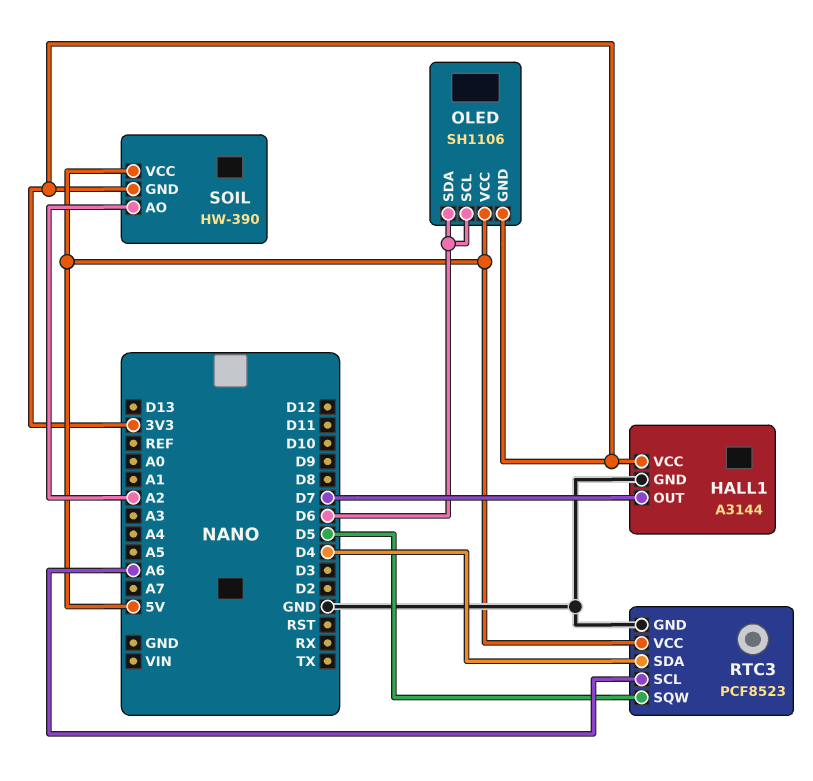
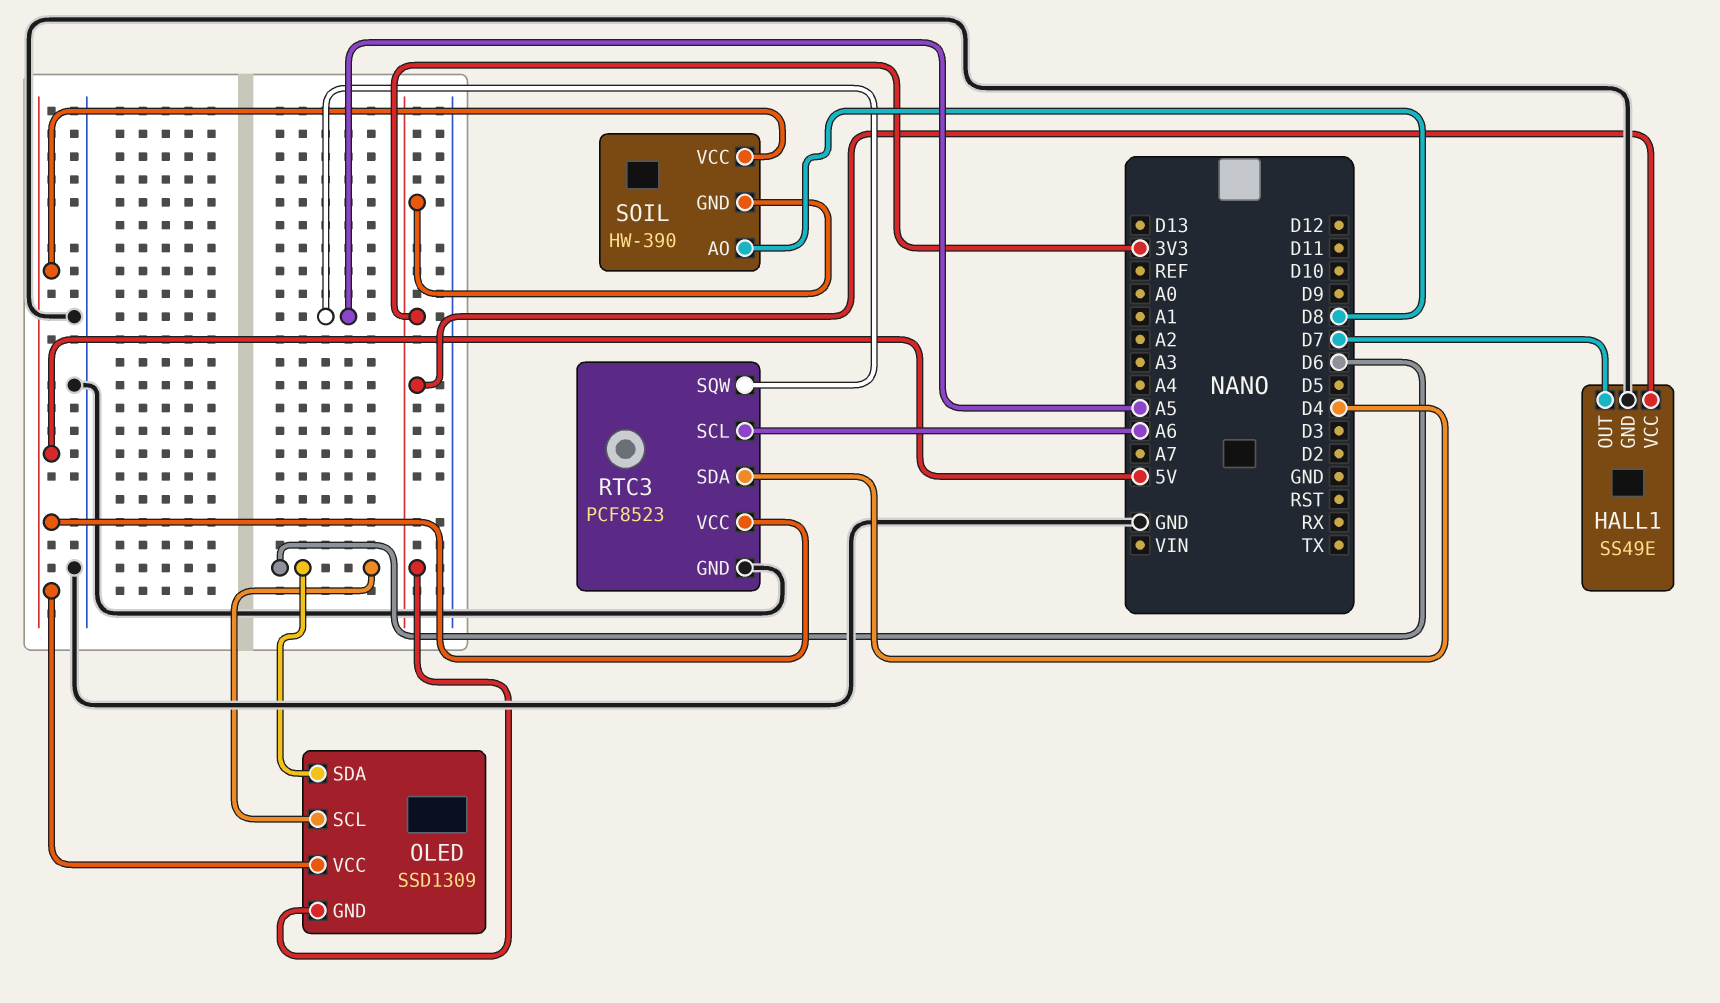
HALL1: A3144 -> SS49E
OLED: SH1106 -> SSD1309
RTC3 pin SQW: D5 -> A5
SOIL pin AO: A2 -> D8

